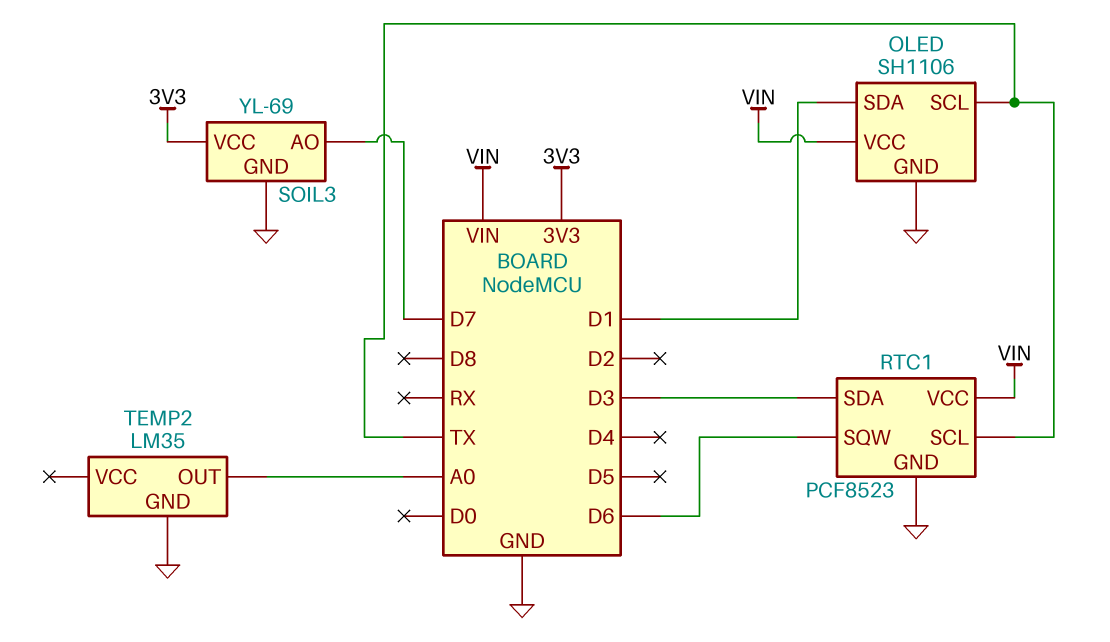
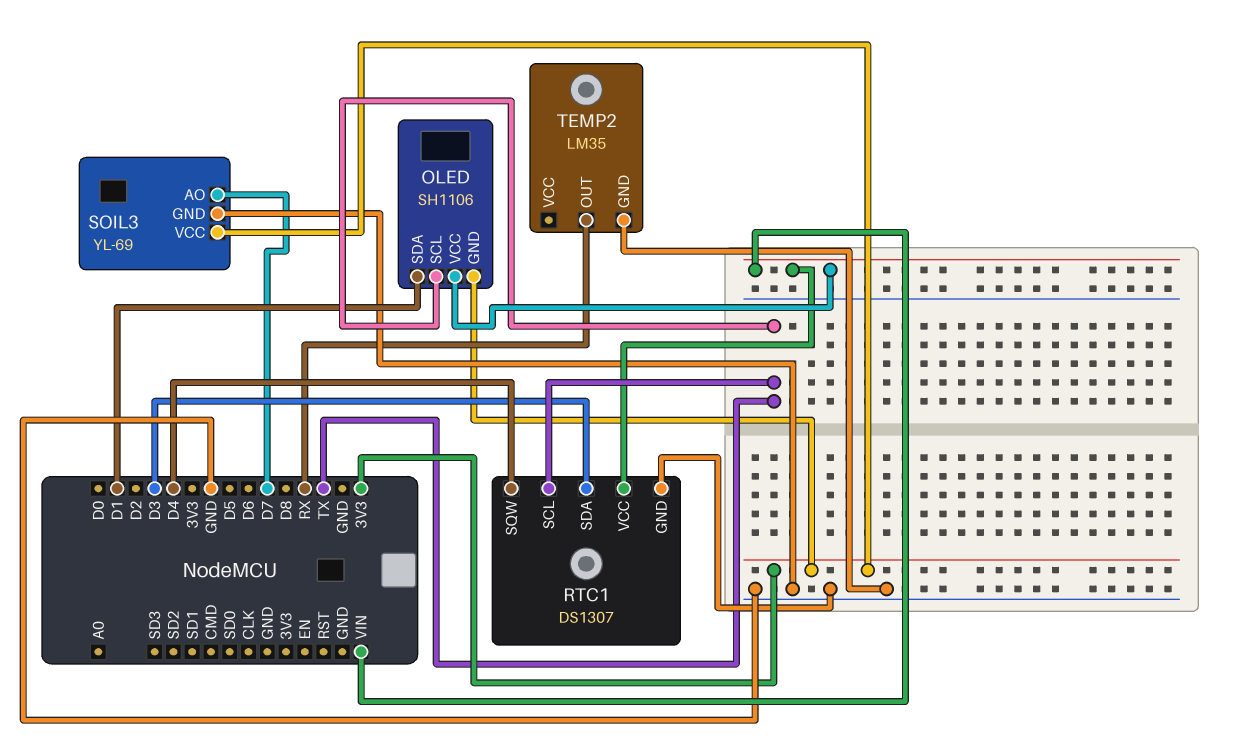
OLED pin GND: GND -> 3V3
RTC1: PCF8523 -> DS1307
RTC1 pin SQW: D6 -> D4
TEMP2 pin OUT: A0 -> RX

